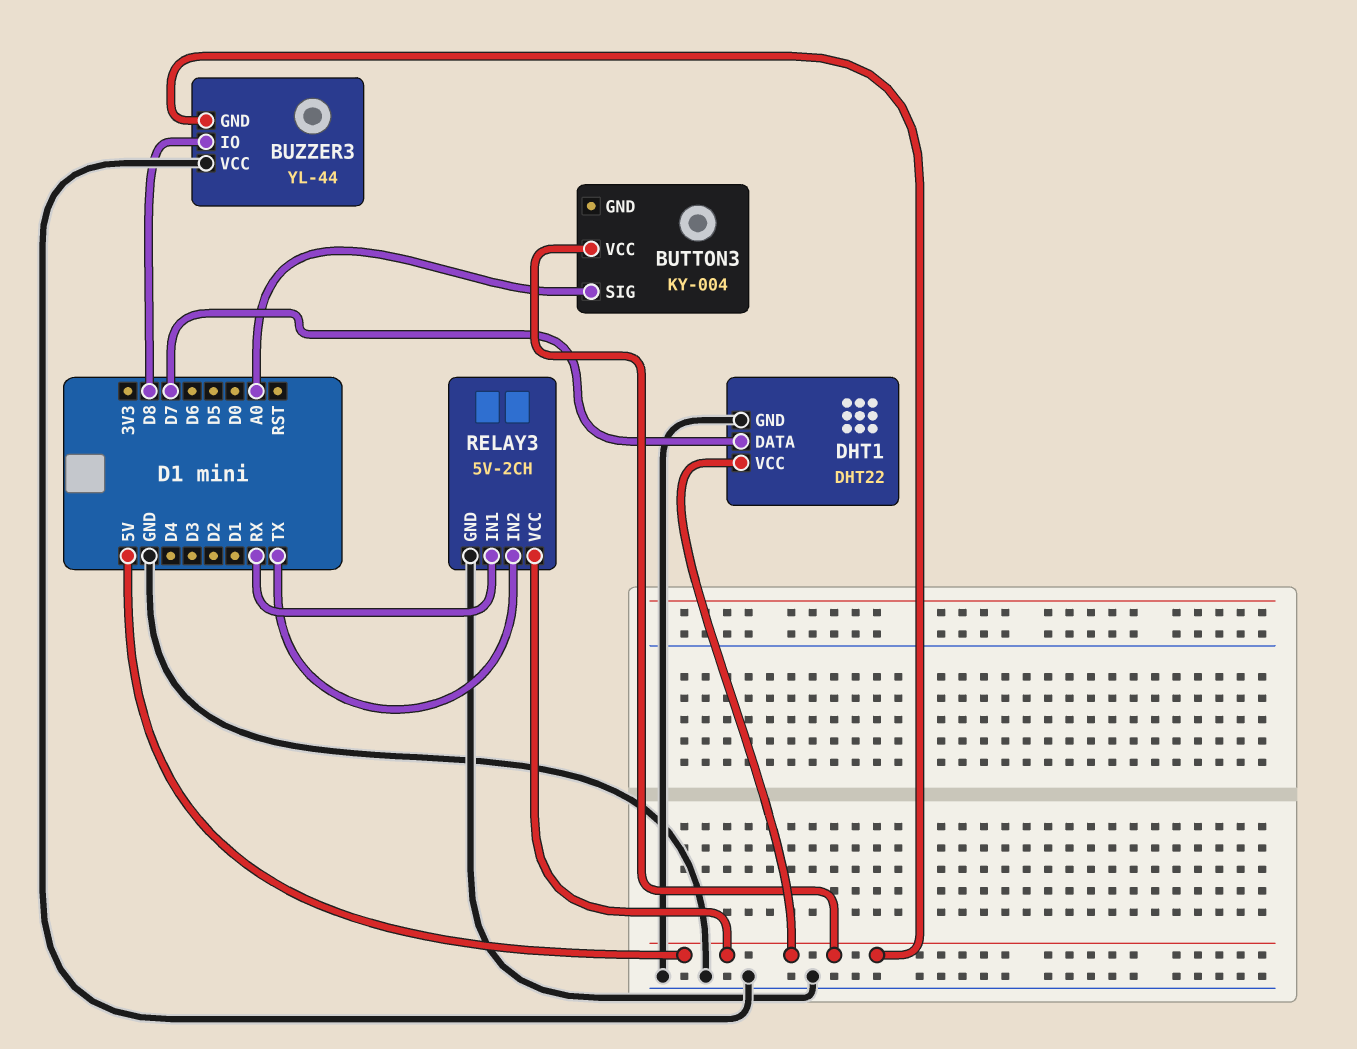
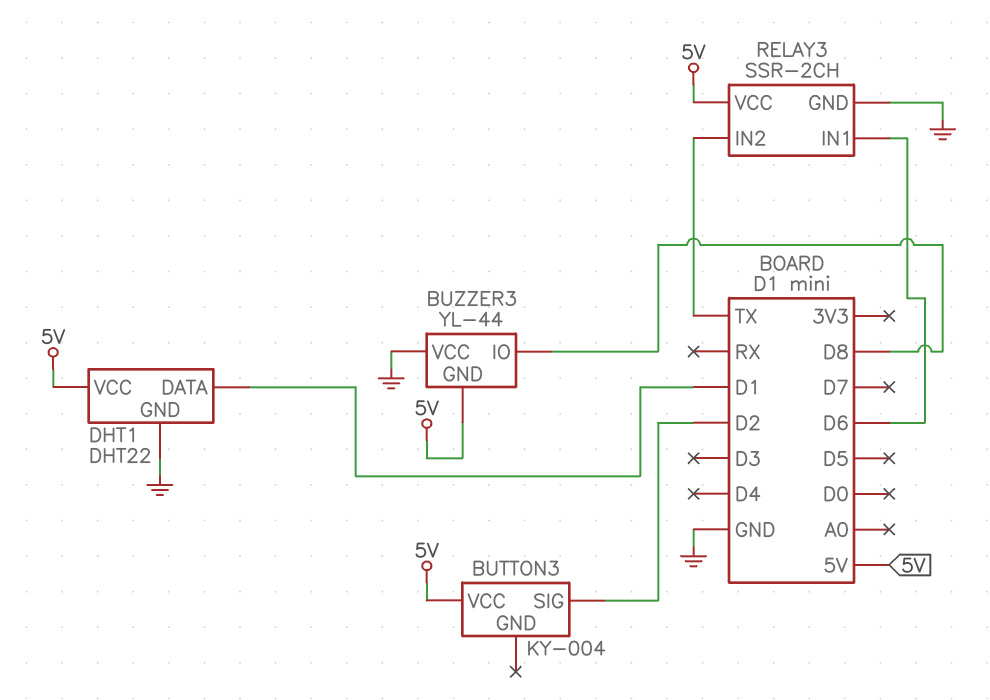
BUTTON3 pin SIG: A0 -> D2
DHT1 pin DATA: D7 -> D1
RELAY3: 5V-2CH -> SSR-2CH
RELAY3 pin IN1: RX -> D6

